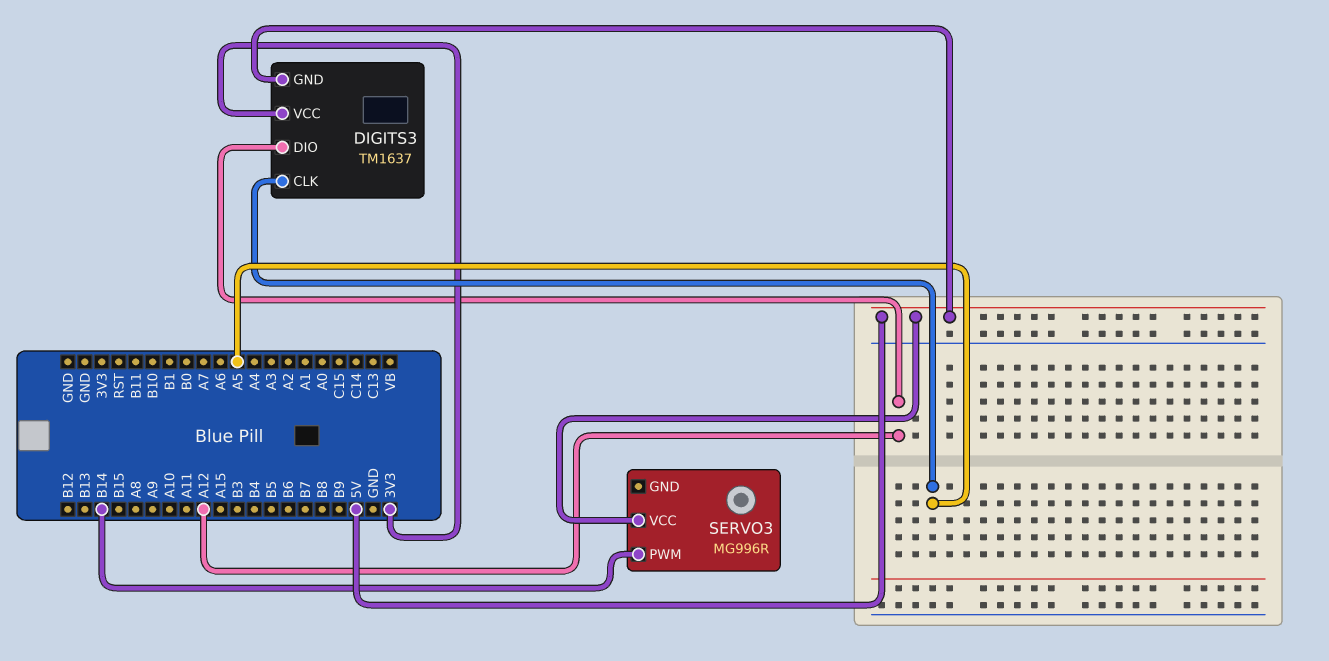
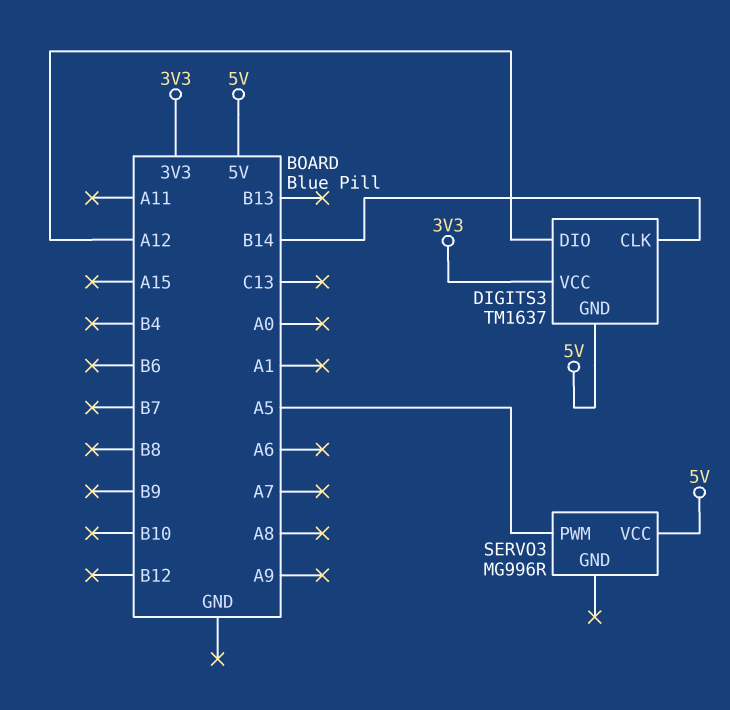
DIGITS3 pin CLK: A5 -> B14
SERVO3 pin PWM: B14 -> A5

